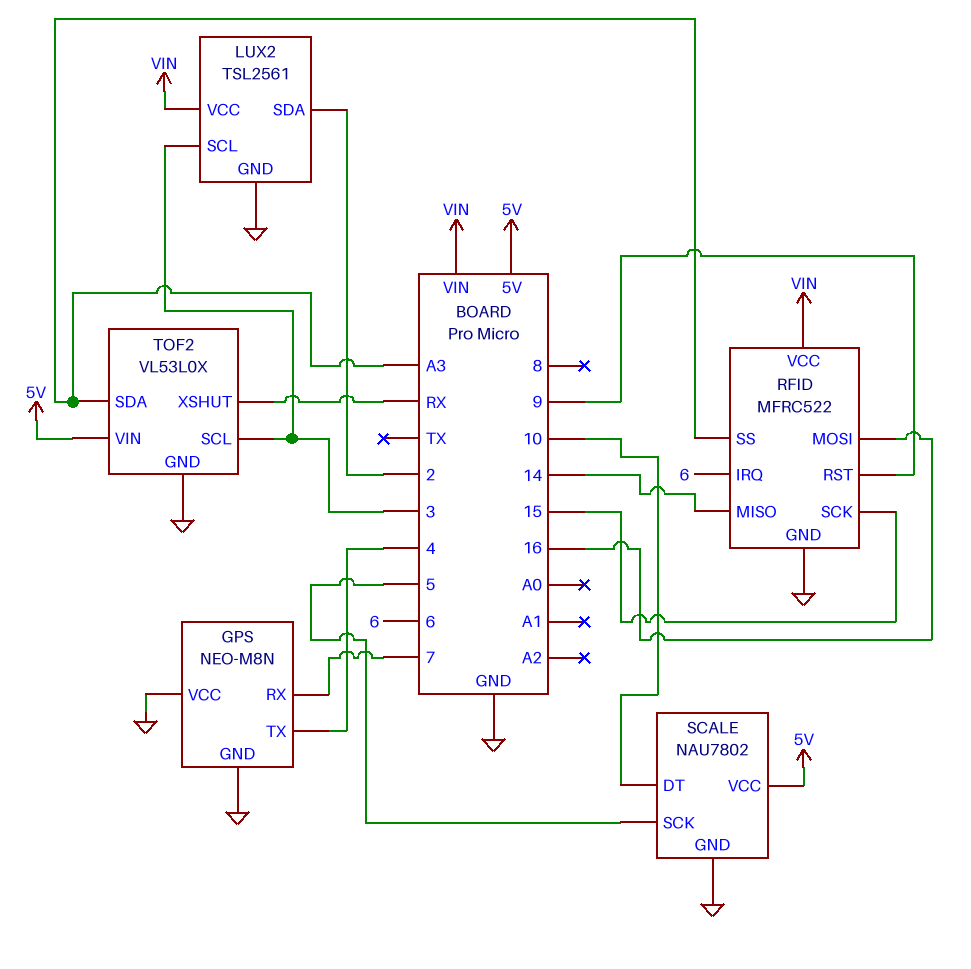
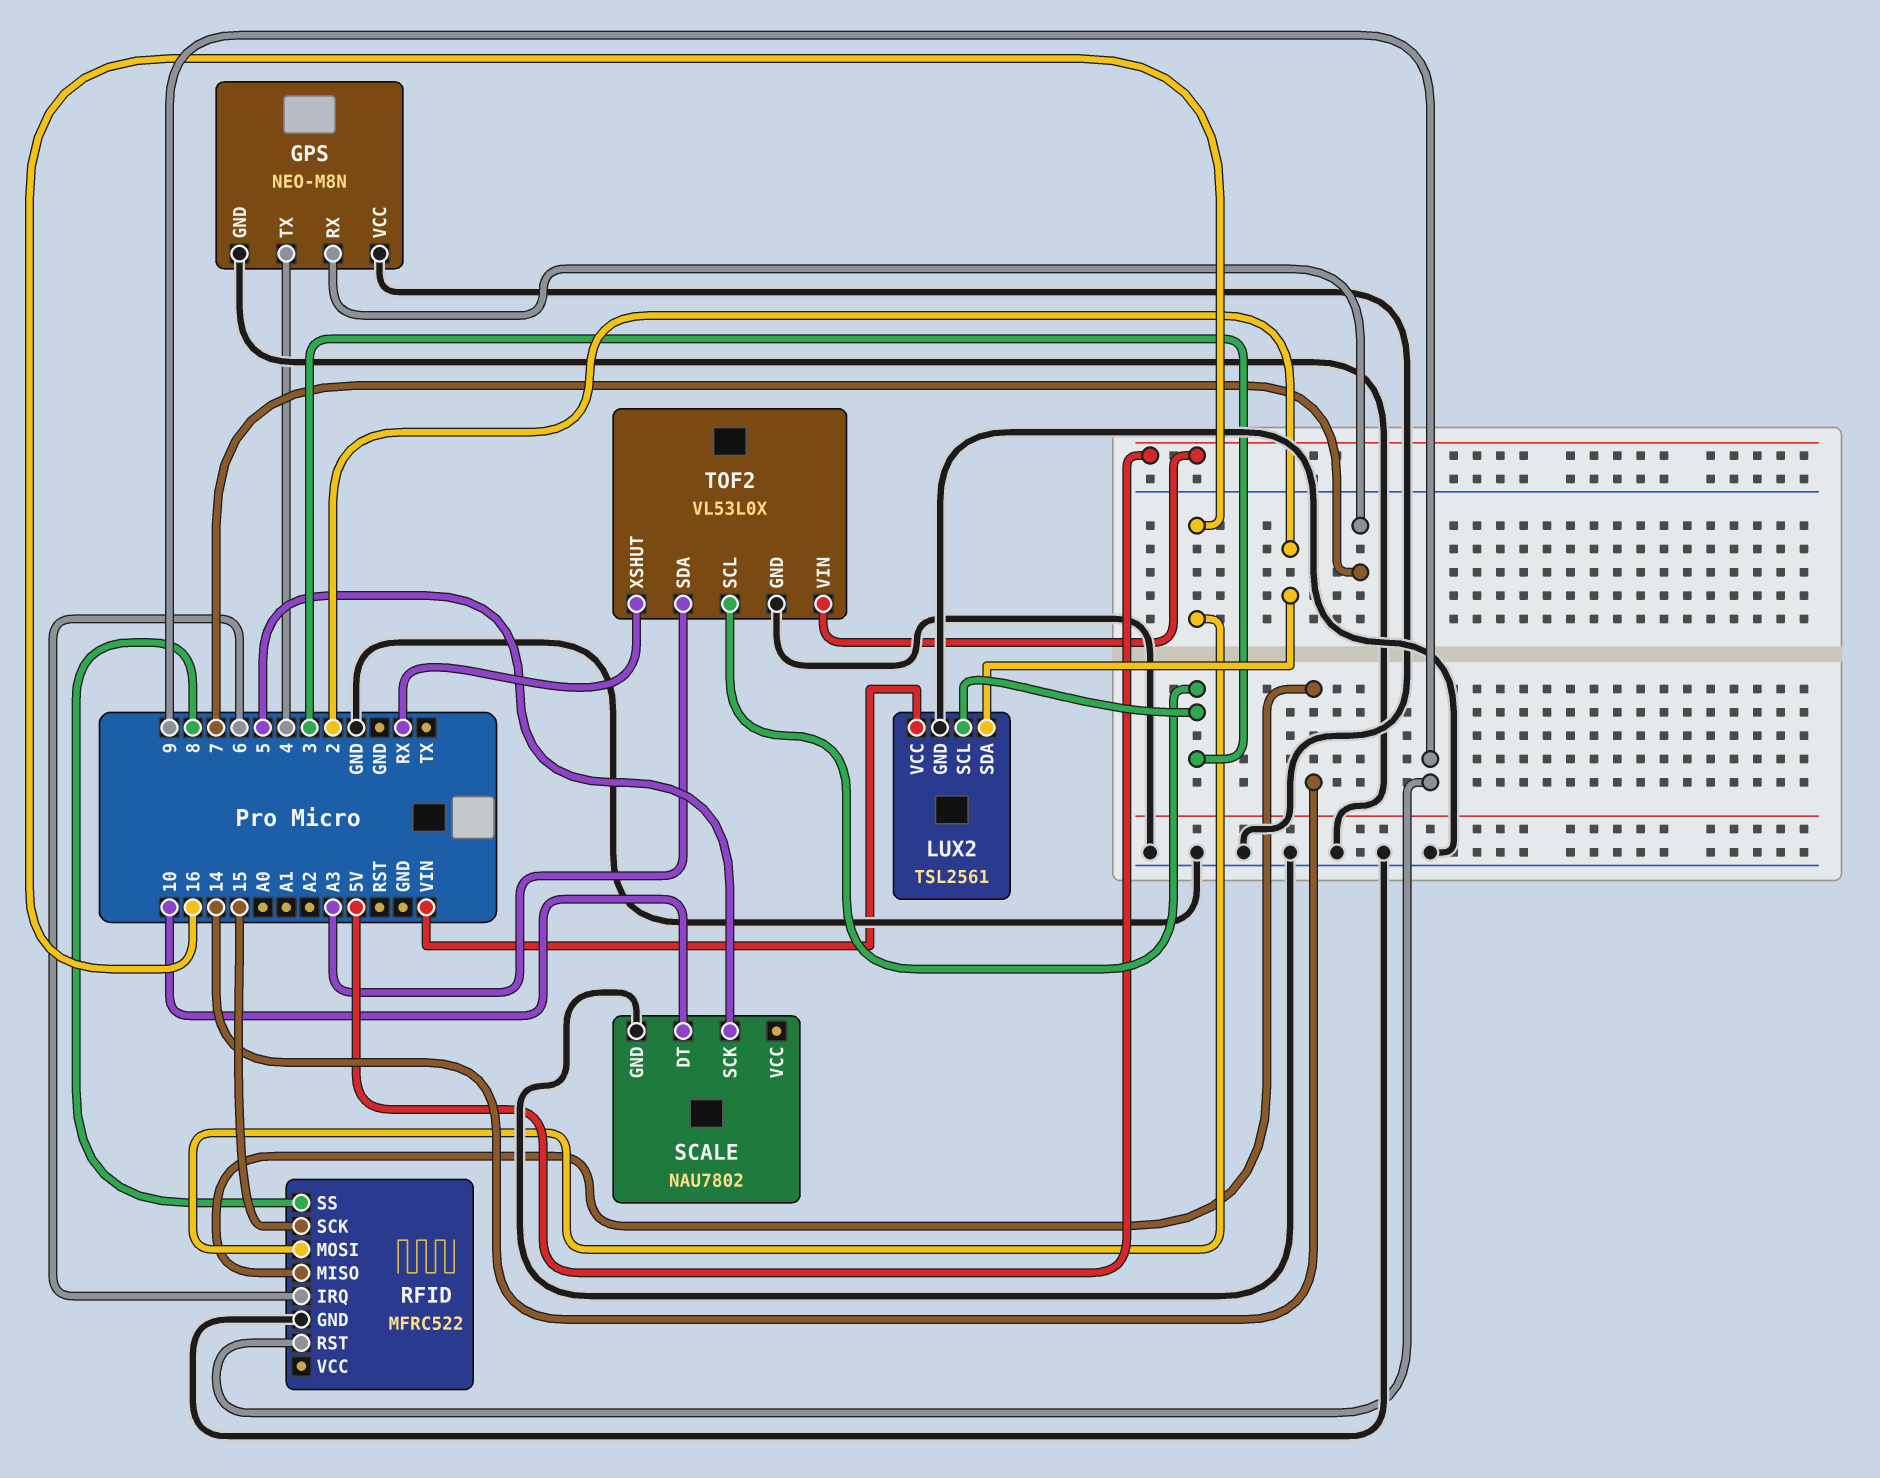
RFID pin SS: A3 -> 8
RFID pin VCC: VIN -> none
SCALE pin VCC: 5V -> none

